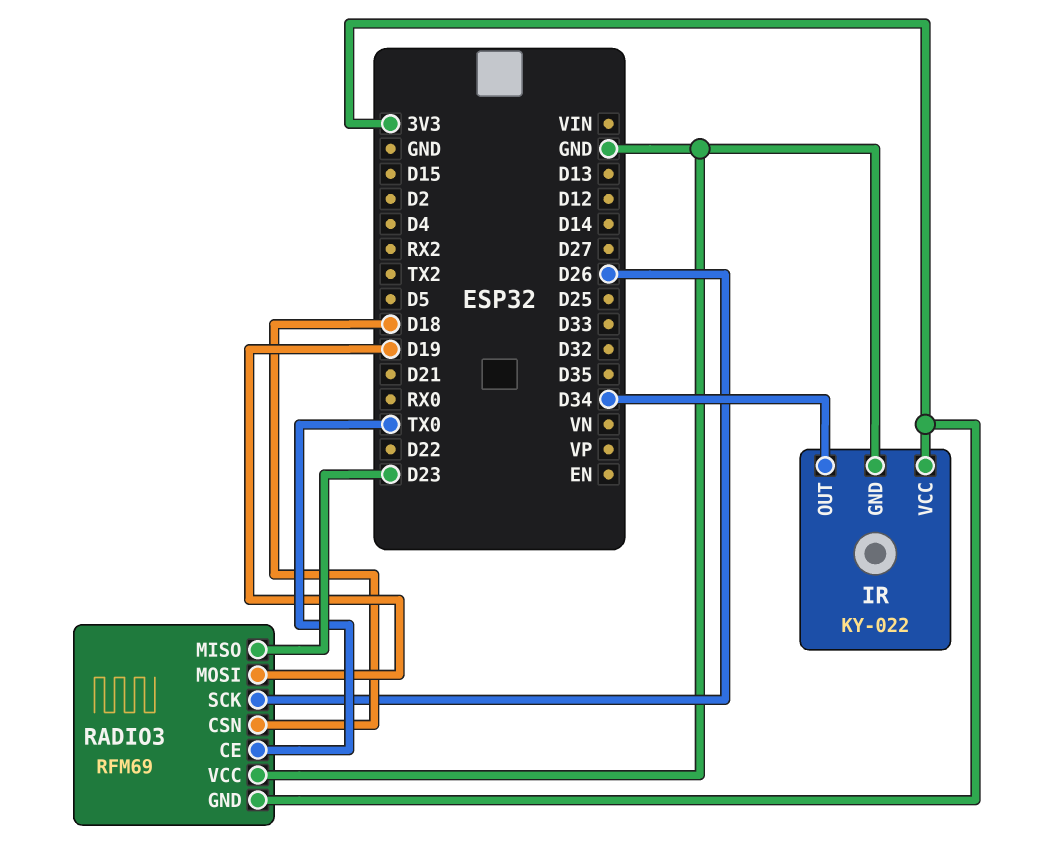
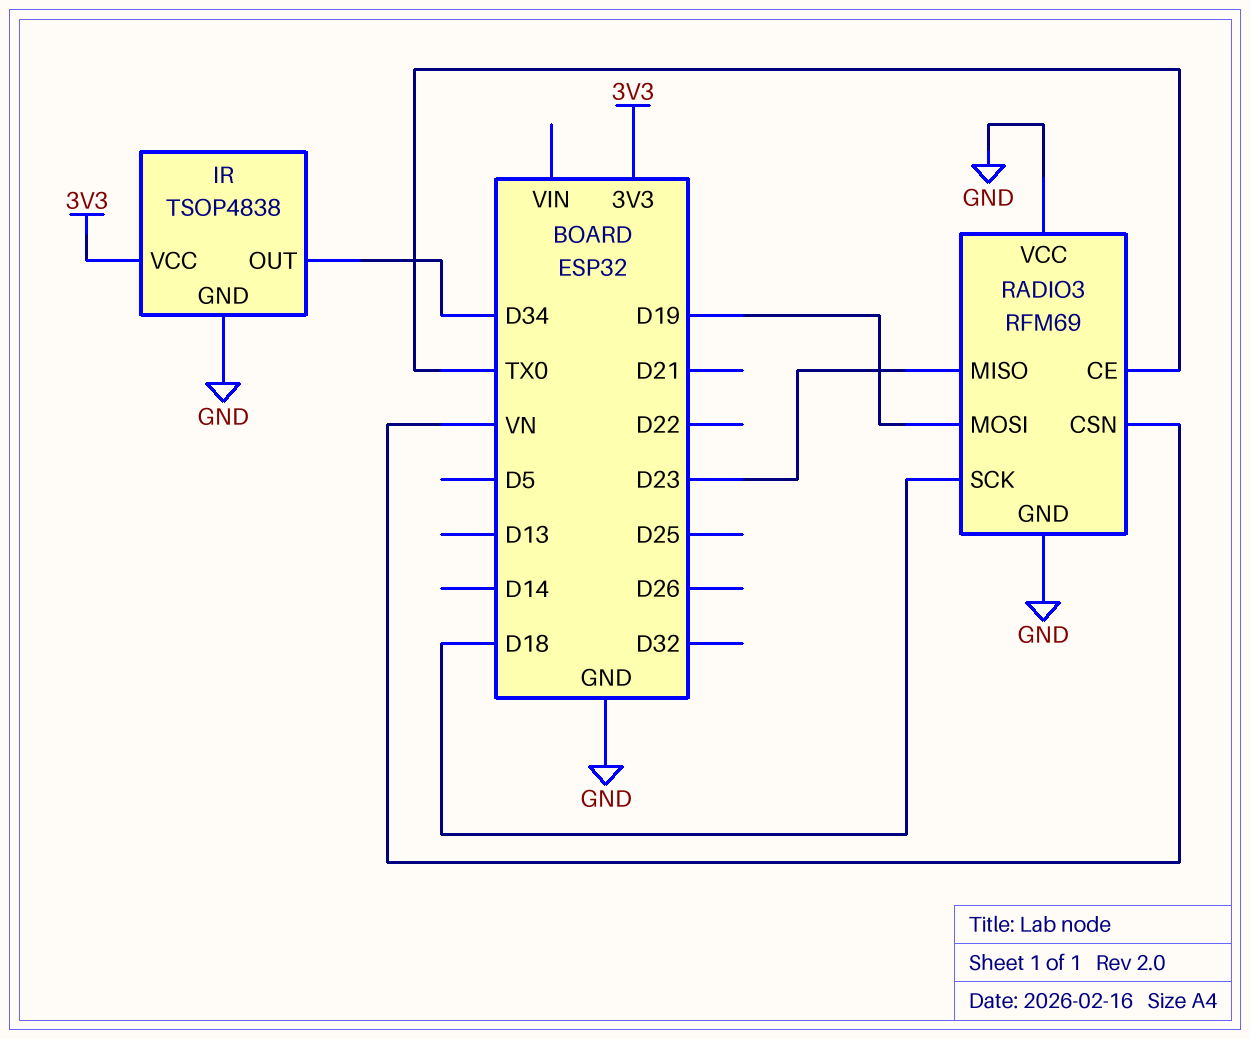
IR: KY-022 -> TSOP4838
RADIO3 pin CSN: D18 -> VN
RADIO3 pin GND: 3V3 -> GND
RADIO3 pin SCK: D26 -> D18

